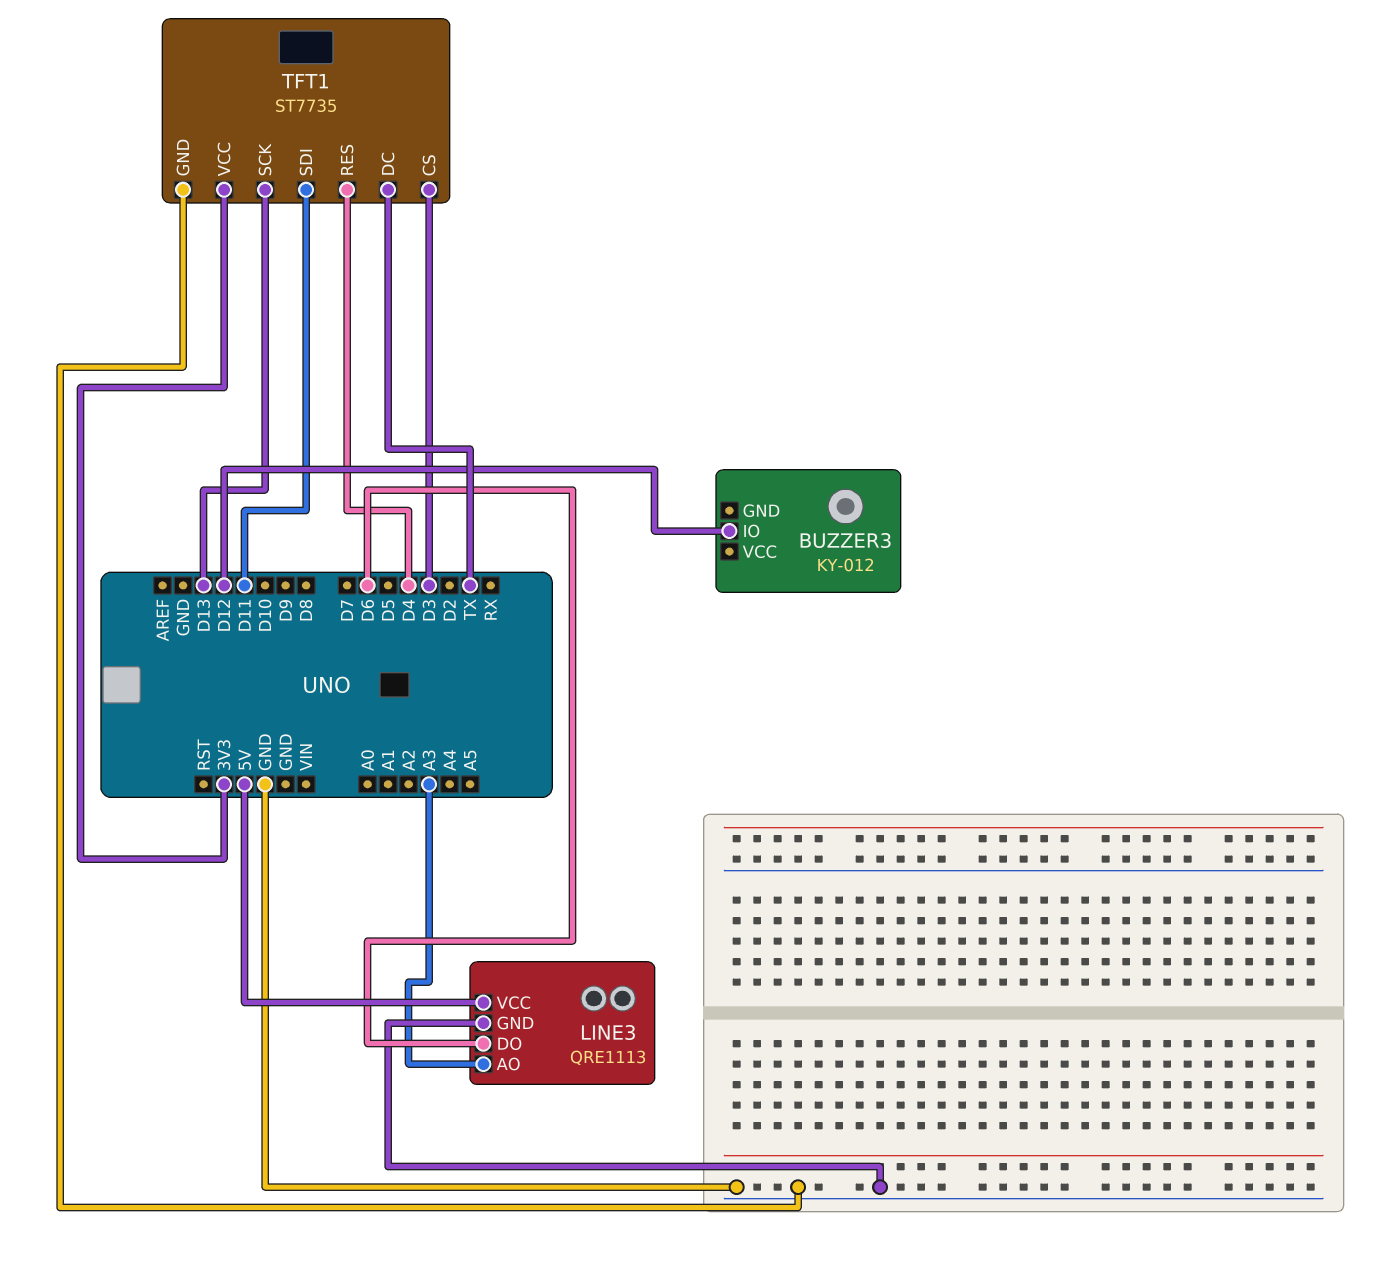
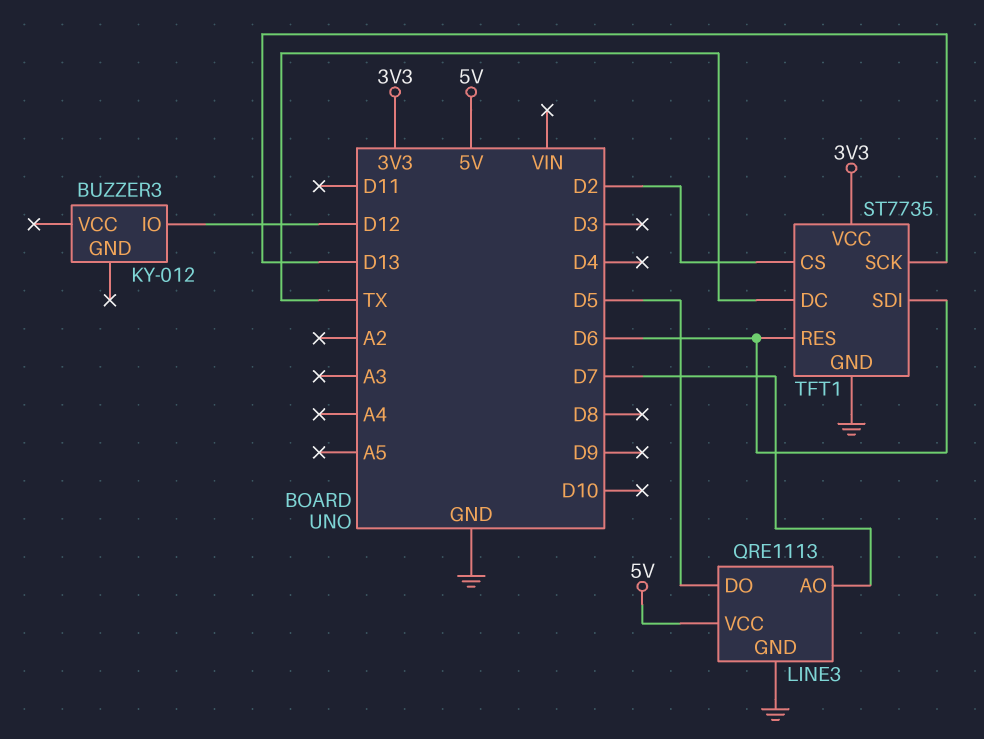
LINE3 pin AO: A3 -> D7
LINE3 pin DO: D6 -> D5
TFT1 pin CS: D3 -> D2
TFT1 pin RES: D4 -> D6
TFT1 pin SDI: D11 -> D6

